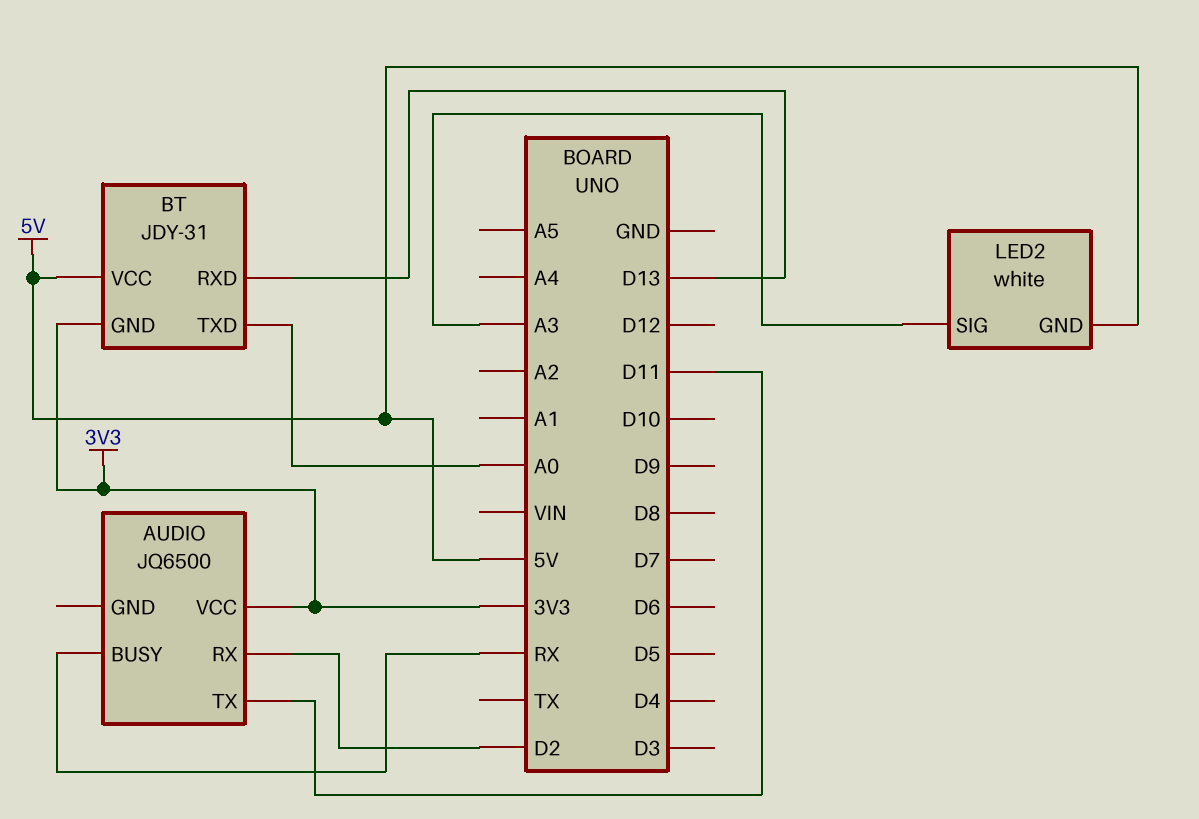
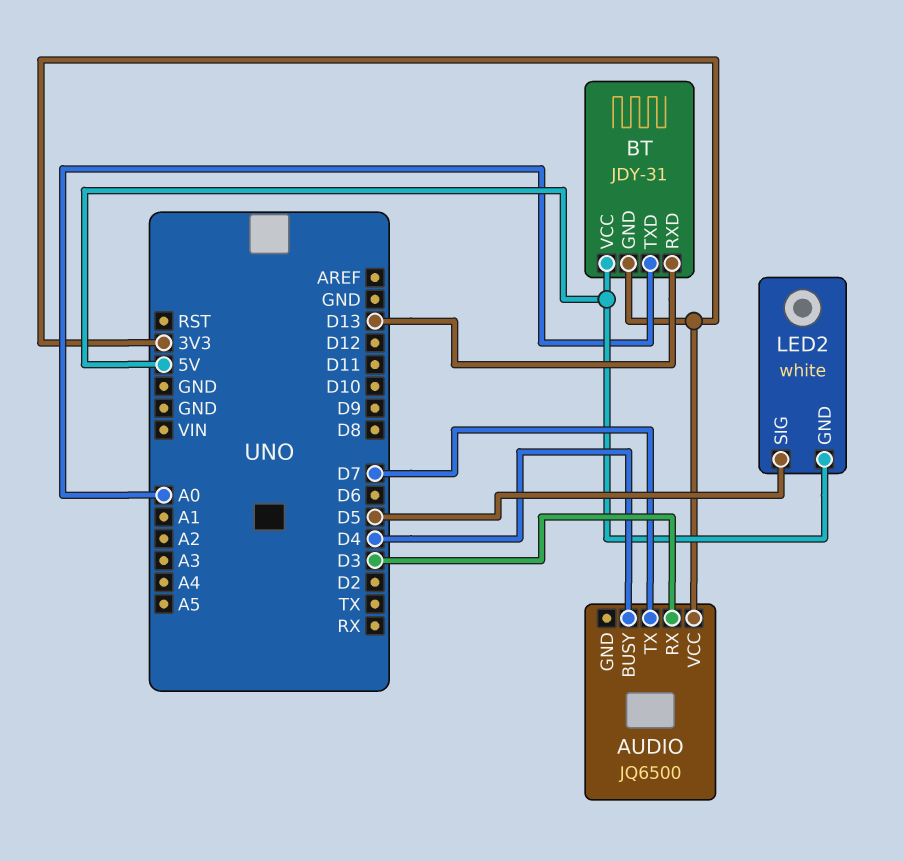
AUDIO pin BUSY: RX -> D4
AUDIO pin RX: D2 -> D3
AUDIO pin TX: D11 -> D7
LED2 pin SIG: A3 -> D5

